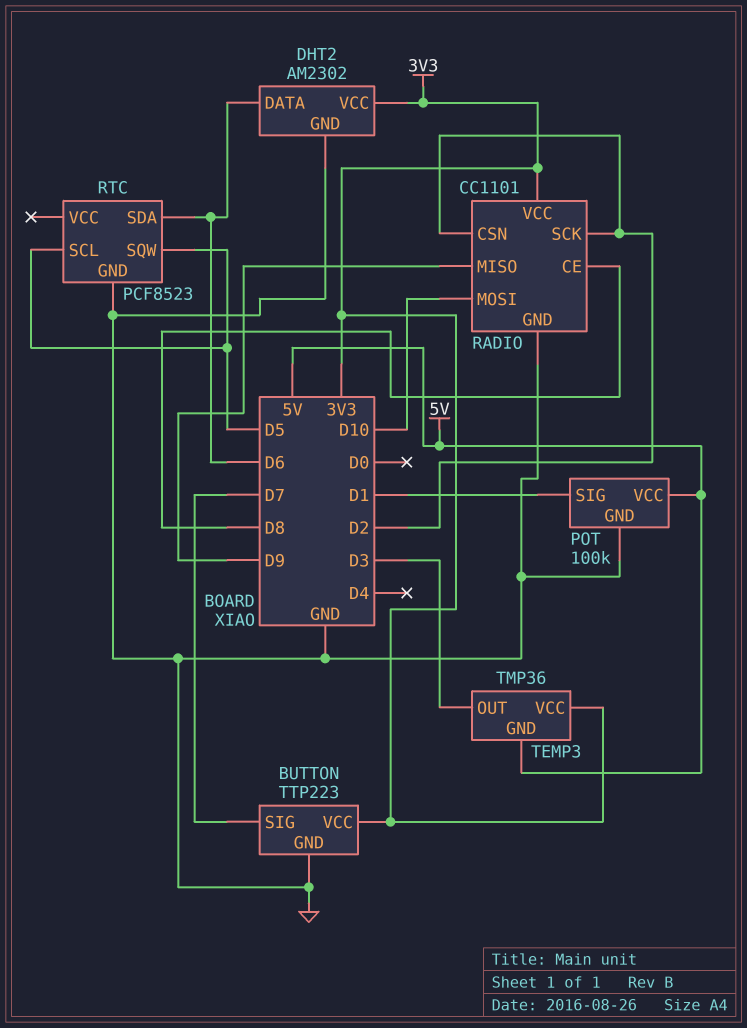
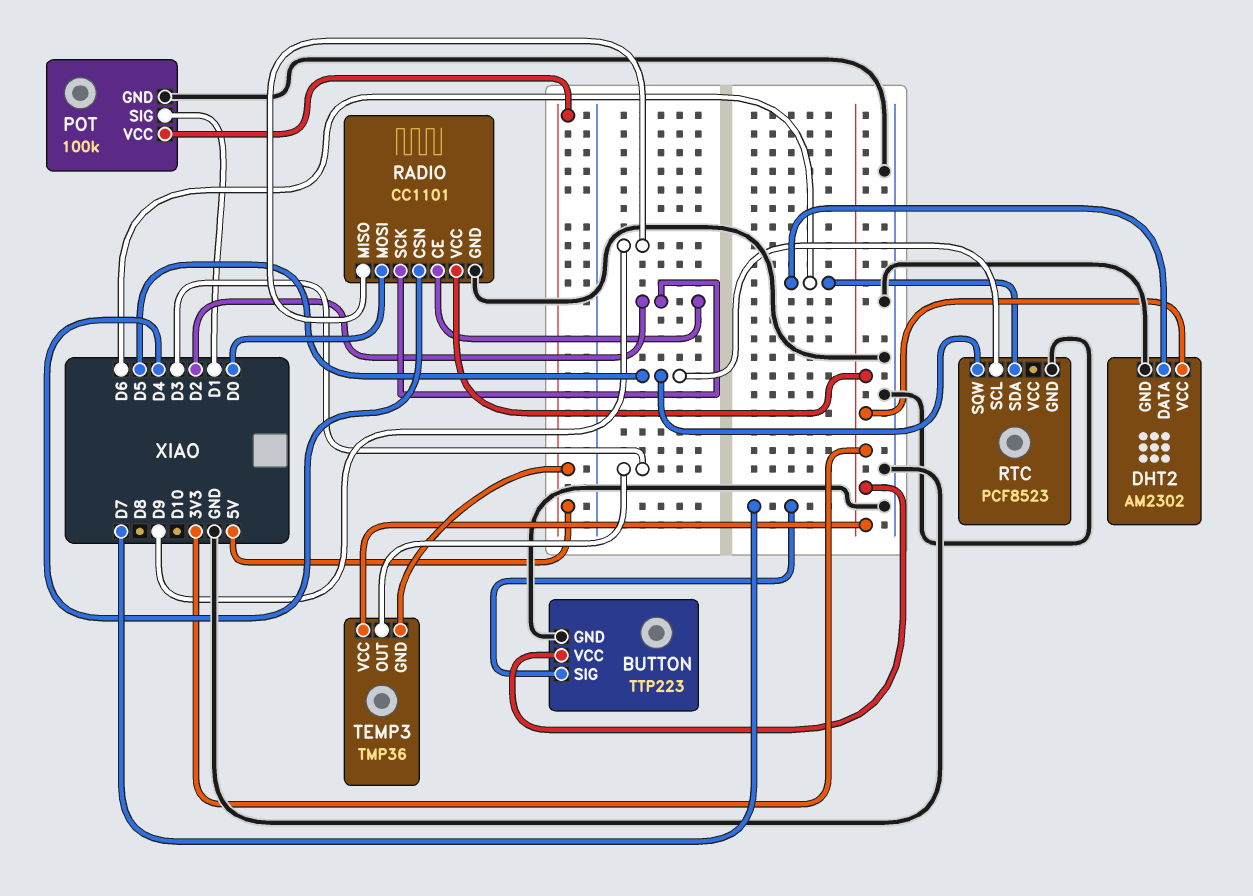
RADIO pin CE: D8 -> D2
RADIO pin CSN: D2 -> D4
RADIO pin MOSI: D10 -> D0

